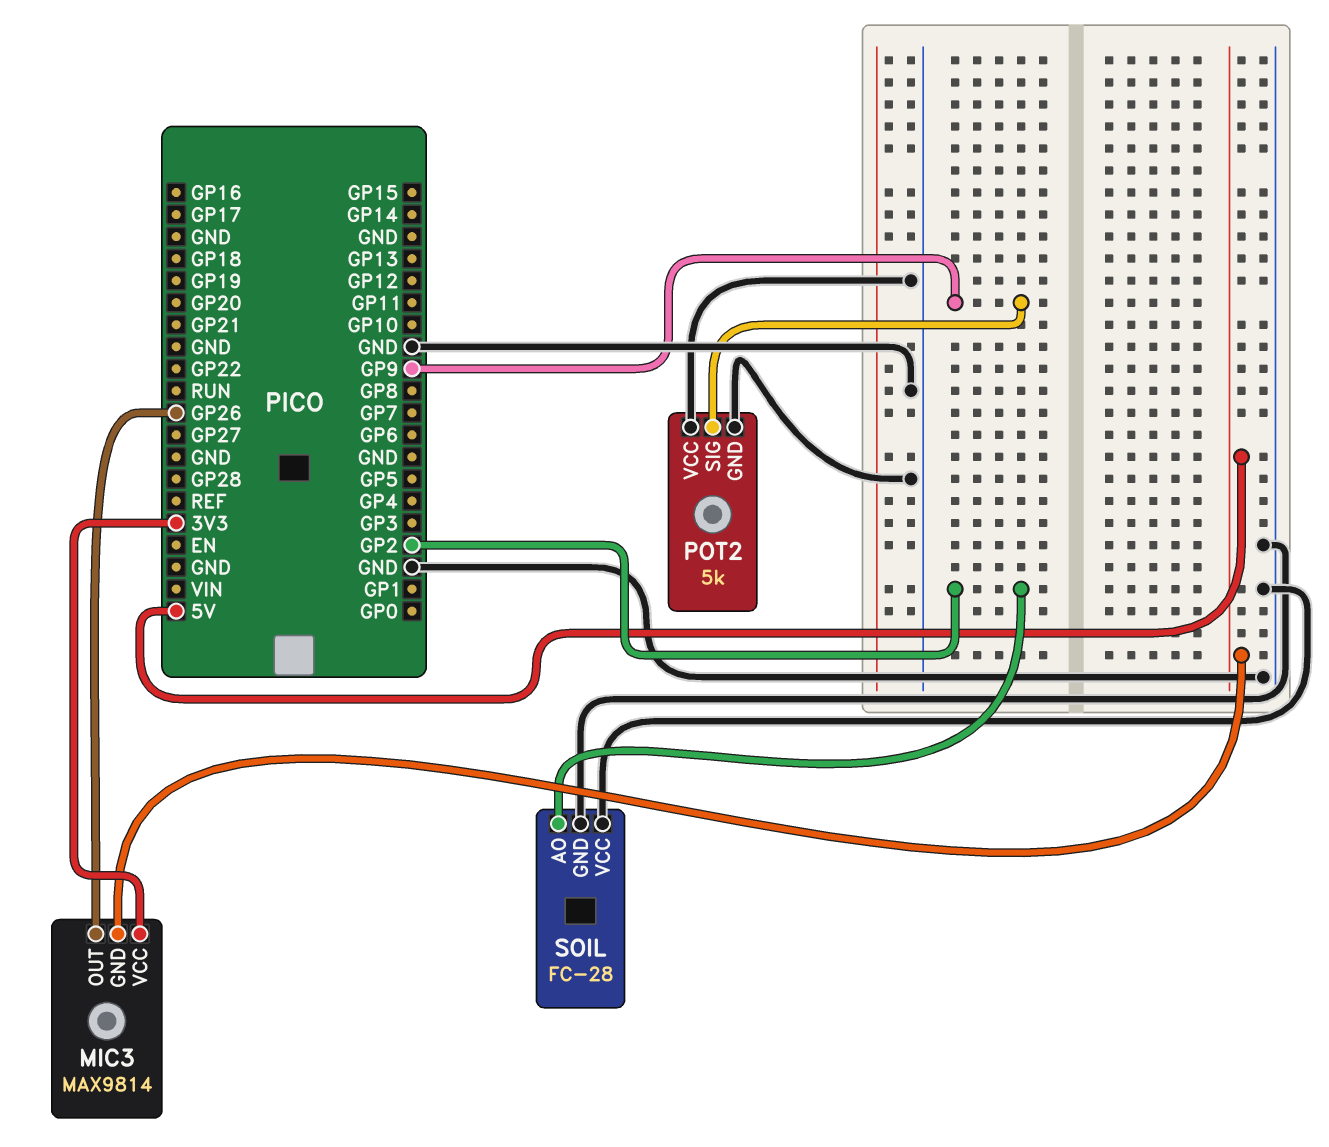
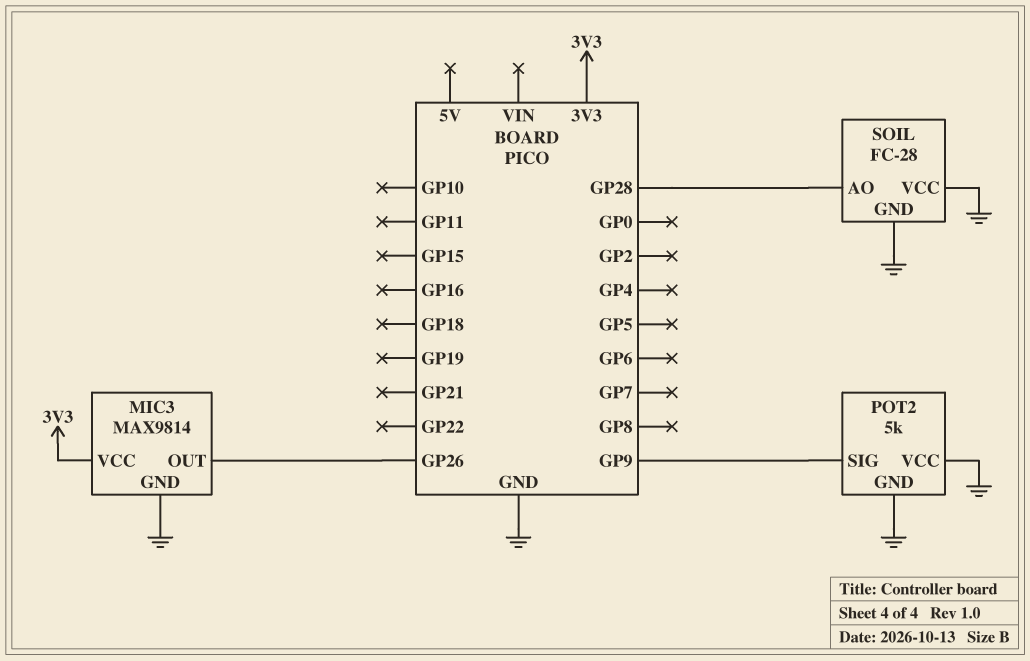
MIC3 pin GND: 5V -> GND
SOIL pin AO: GP2 -> GP28

